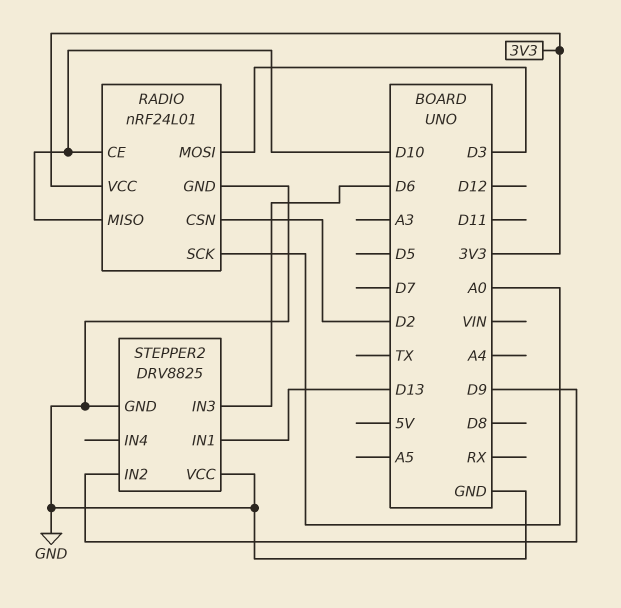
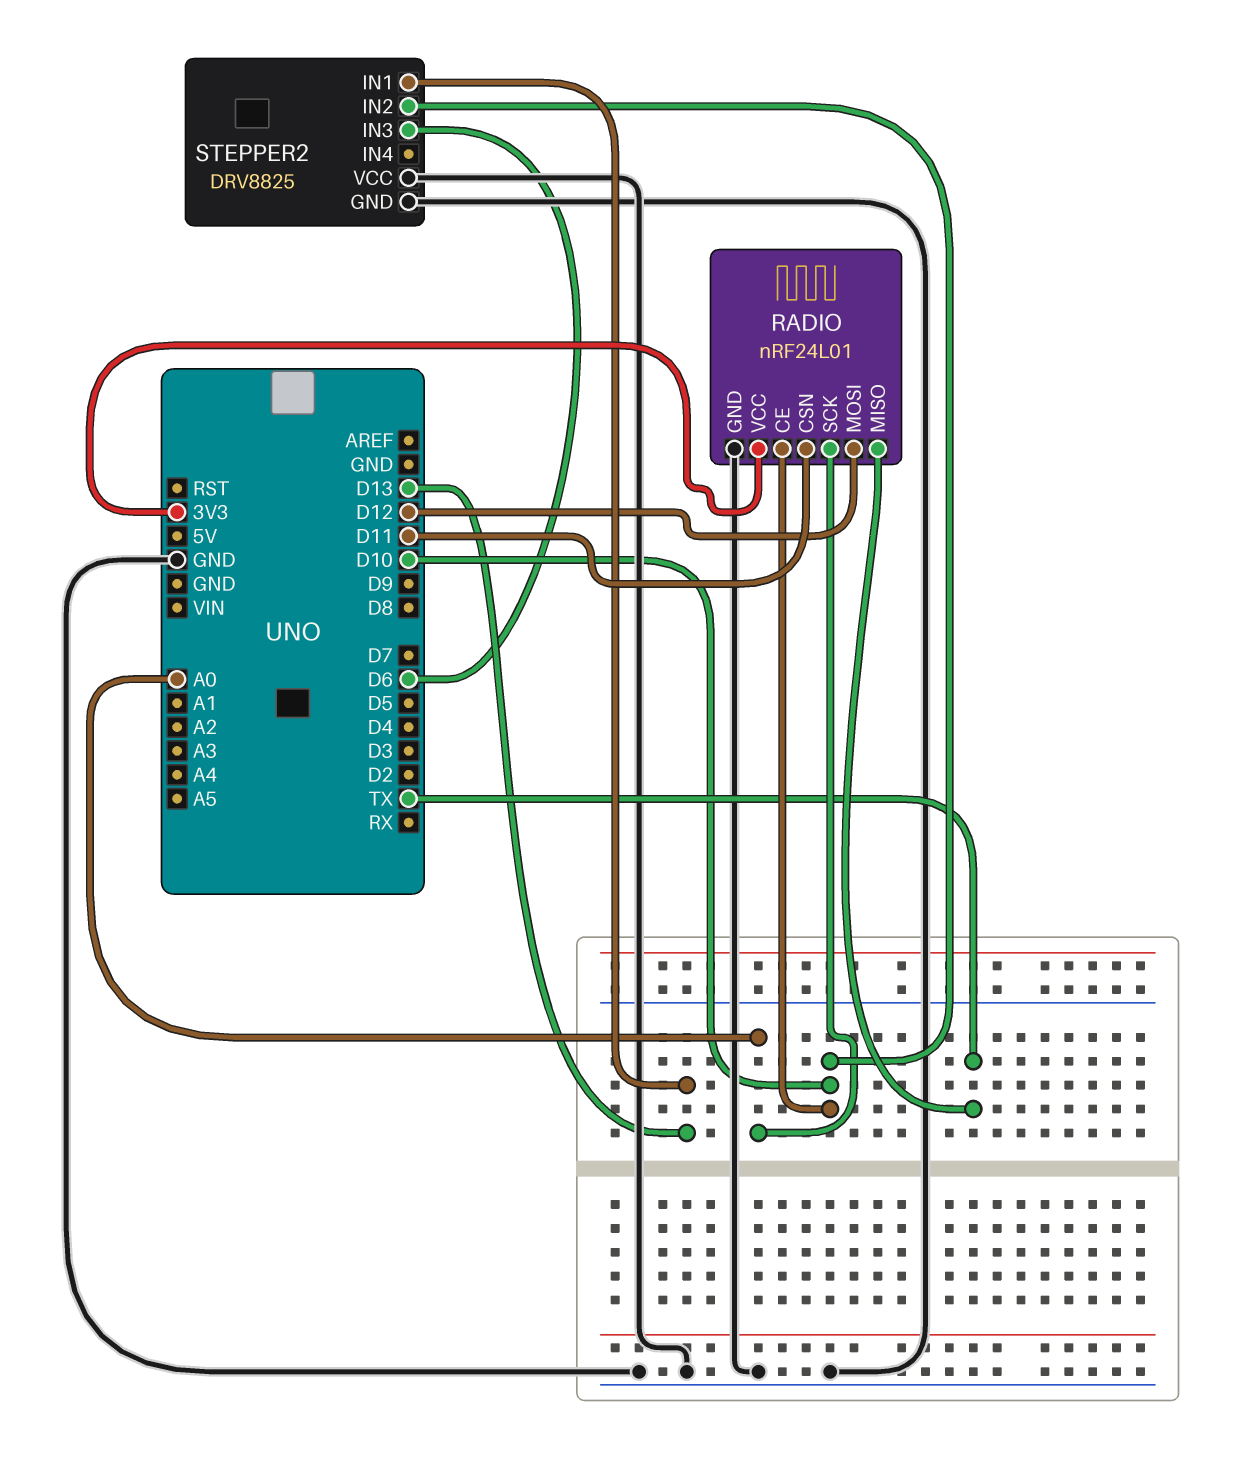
RADIO pin CSN: D2 -> D11
RADIO pin MISO: D10 -> TX
RADIO pin MOSI: D3 -> D12
STEPPER2 pin IN2: D9 -> D10

